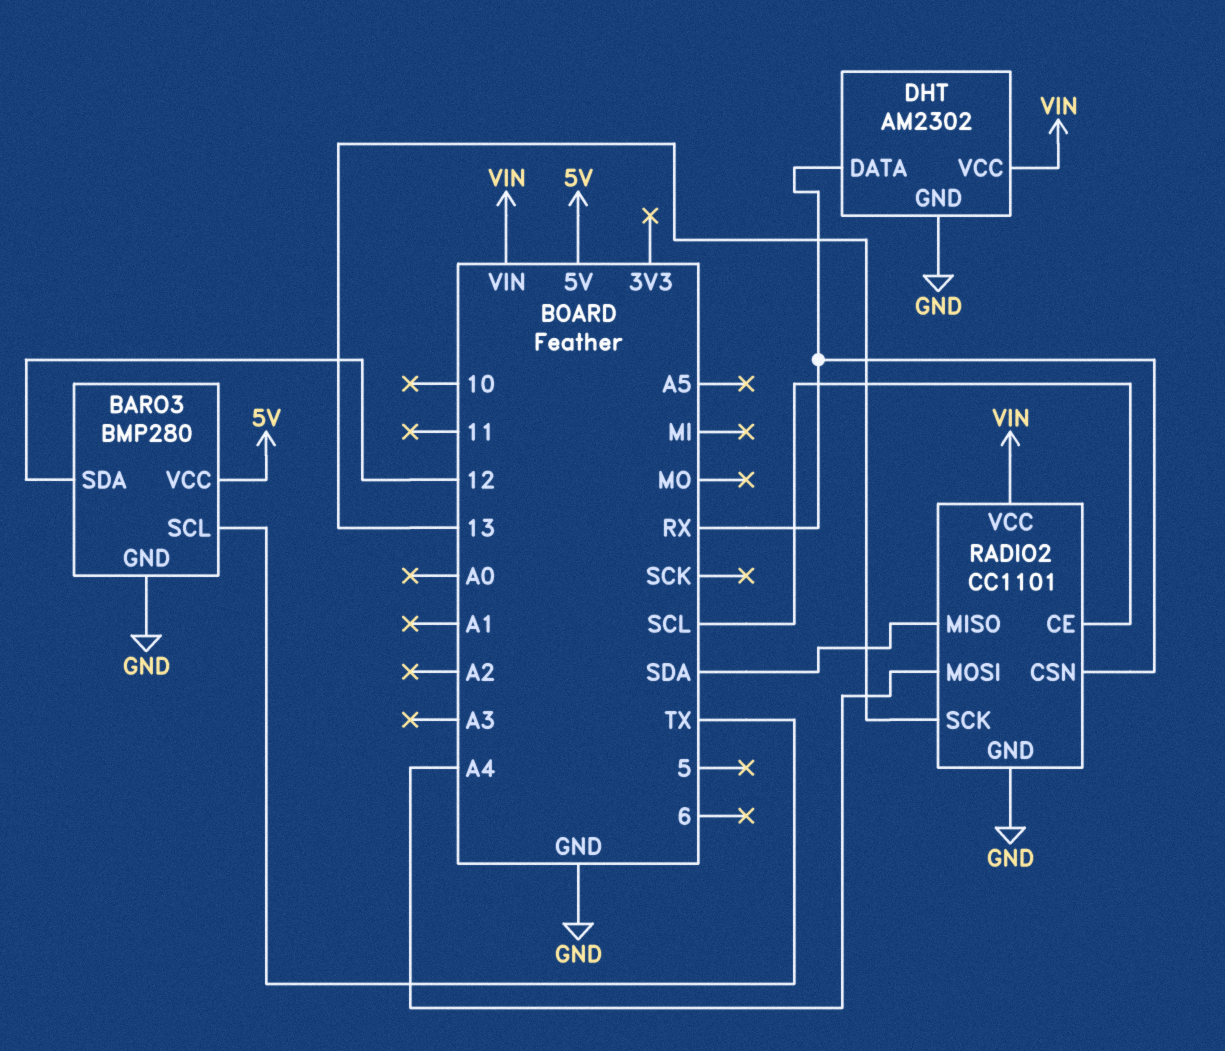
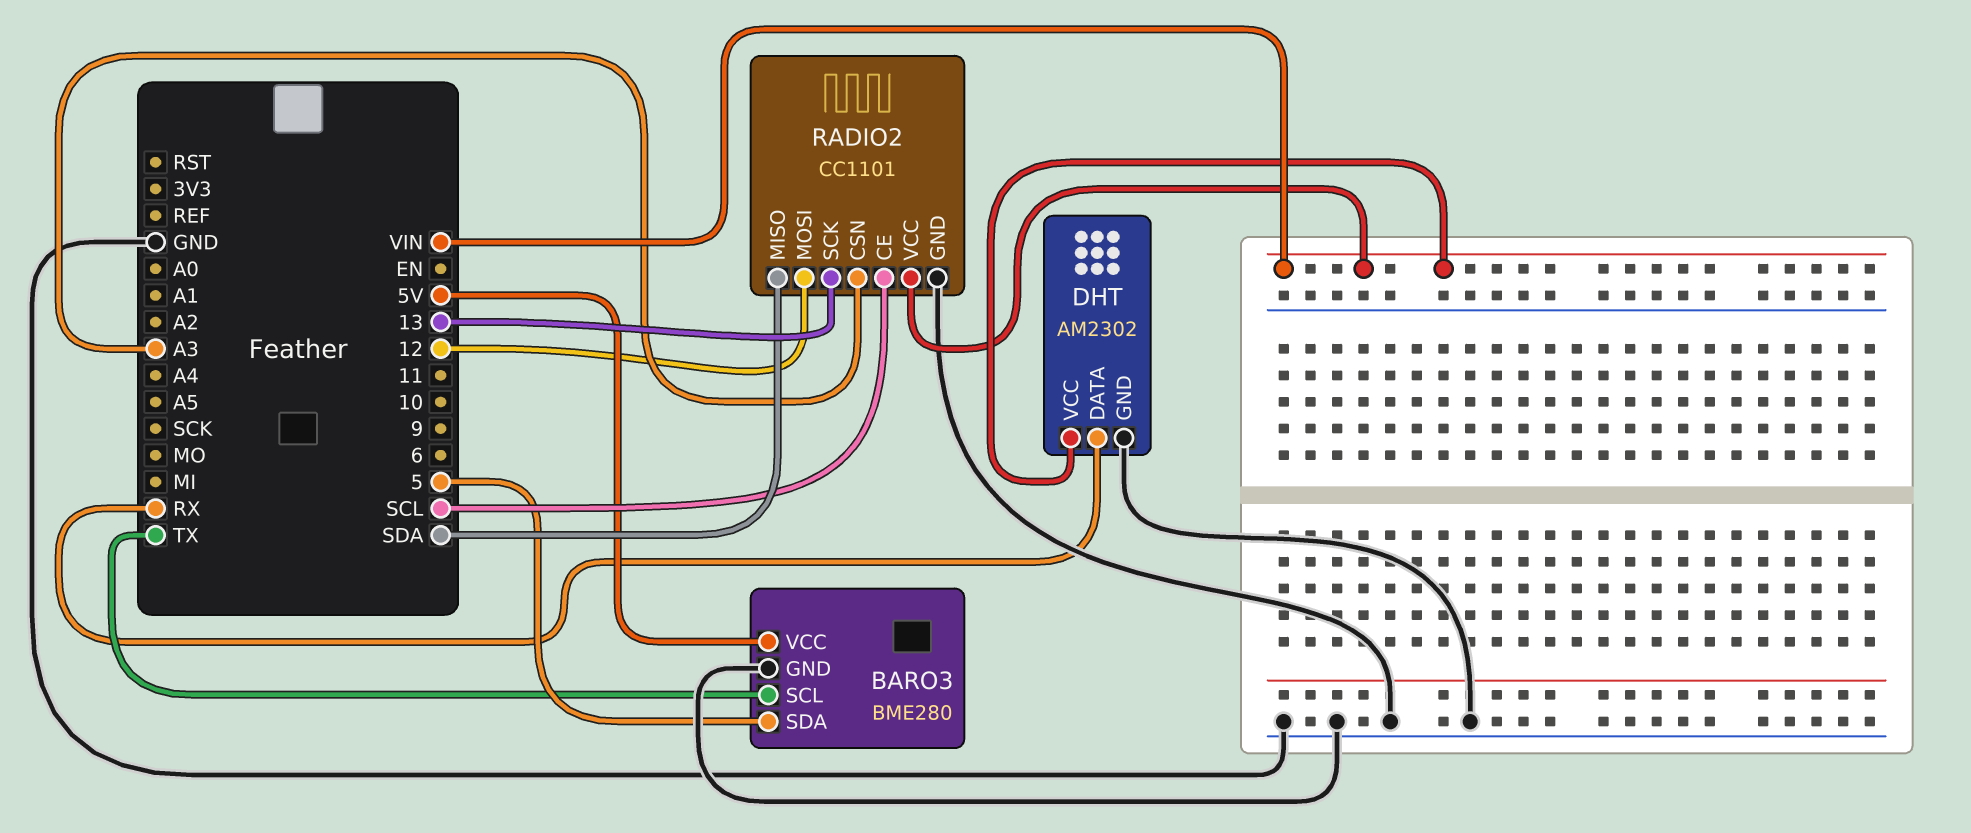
BARO3: BMP280 -> BME280
BARO3 pin SDA: 12 -> 5
RADIO2 pin CSN: RX -> A3
RADIO2 pin MOSI: A4 -> 12

